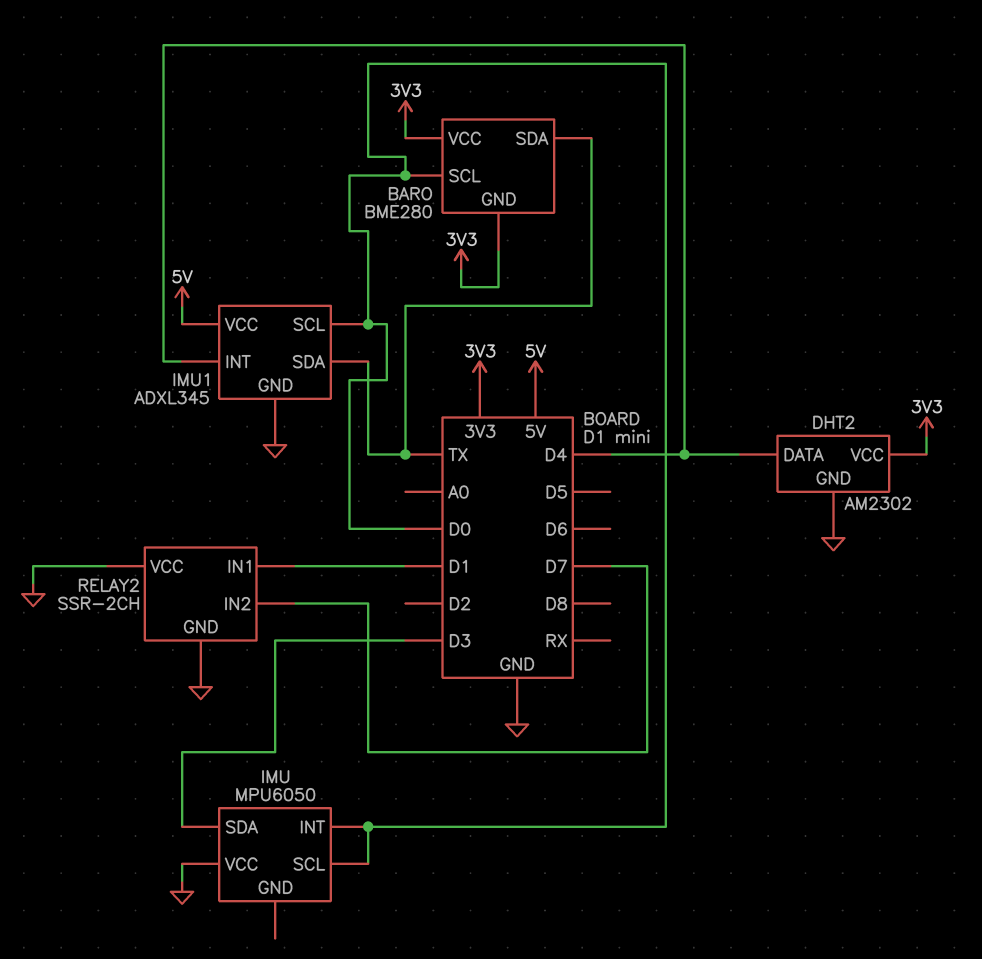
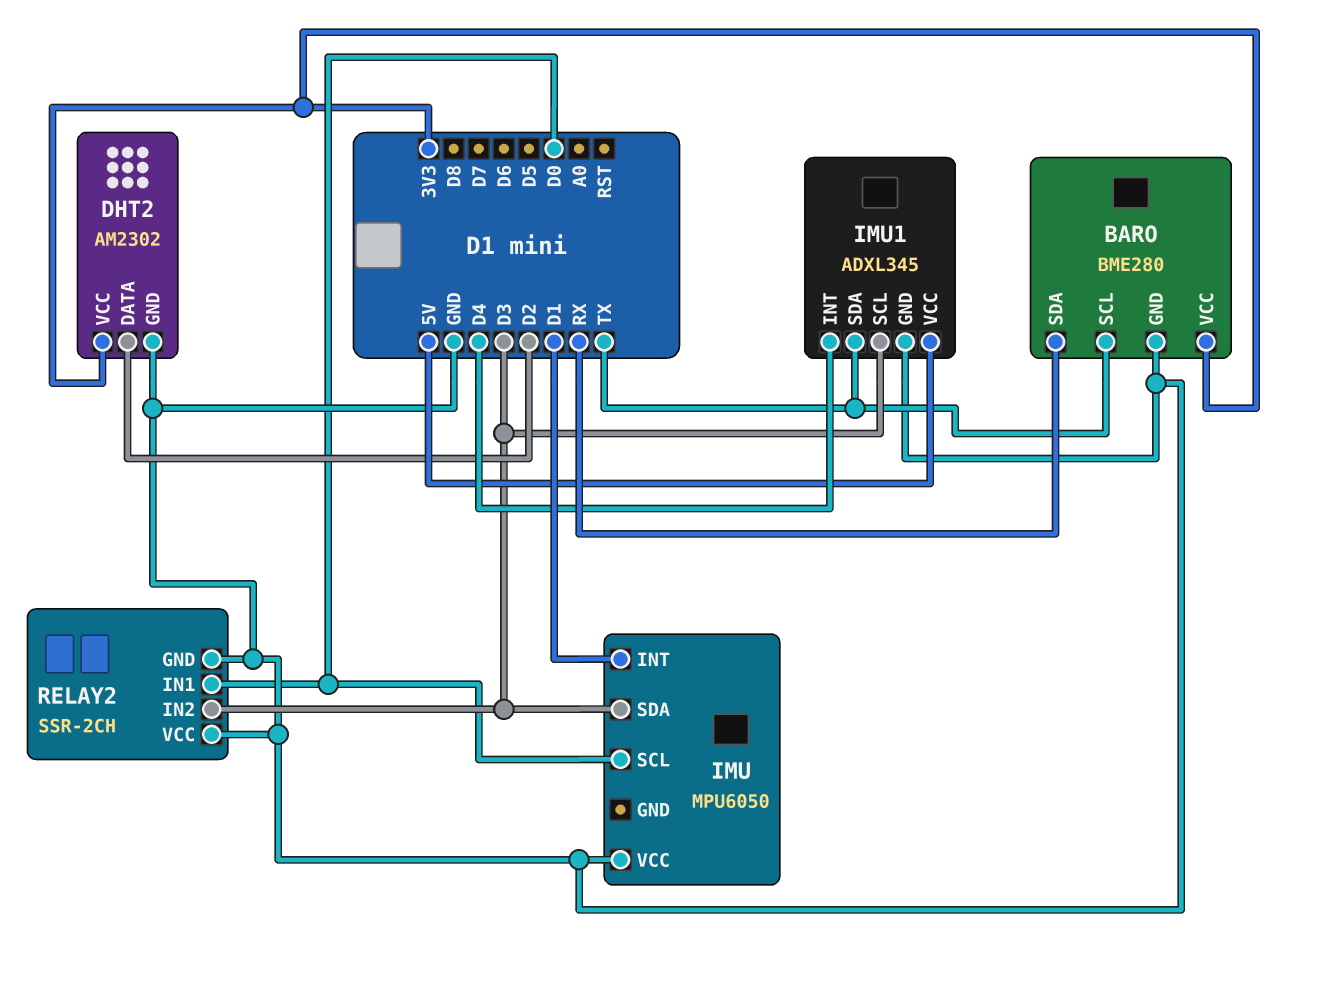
BARO pin GND: 3V3 -> GND
BARO pin SCL: D0 -> TX
BARO pin SDA: TX -> RX
DHT2 pin DATA: D4 -> D2
IMU pin INT: D0 -> D1
IMU1 pin SCL: D0 -> D3
RELAY2 pin IN1: D1 -> D0
RELAY2 pin IN2: D7 -> D3

